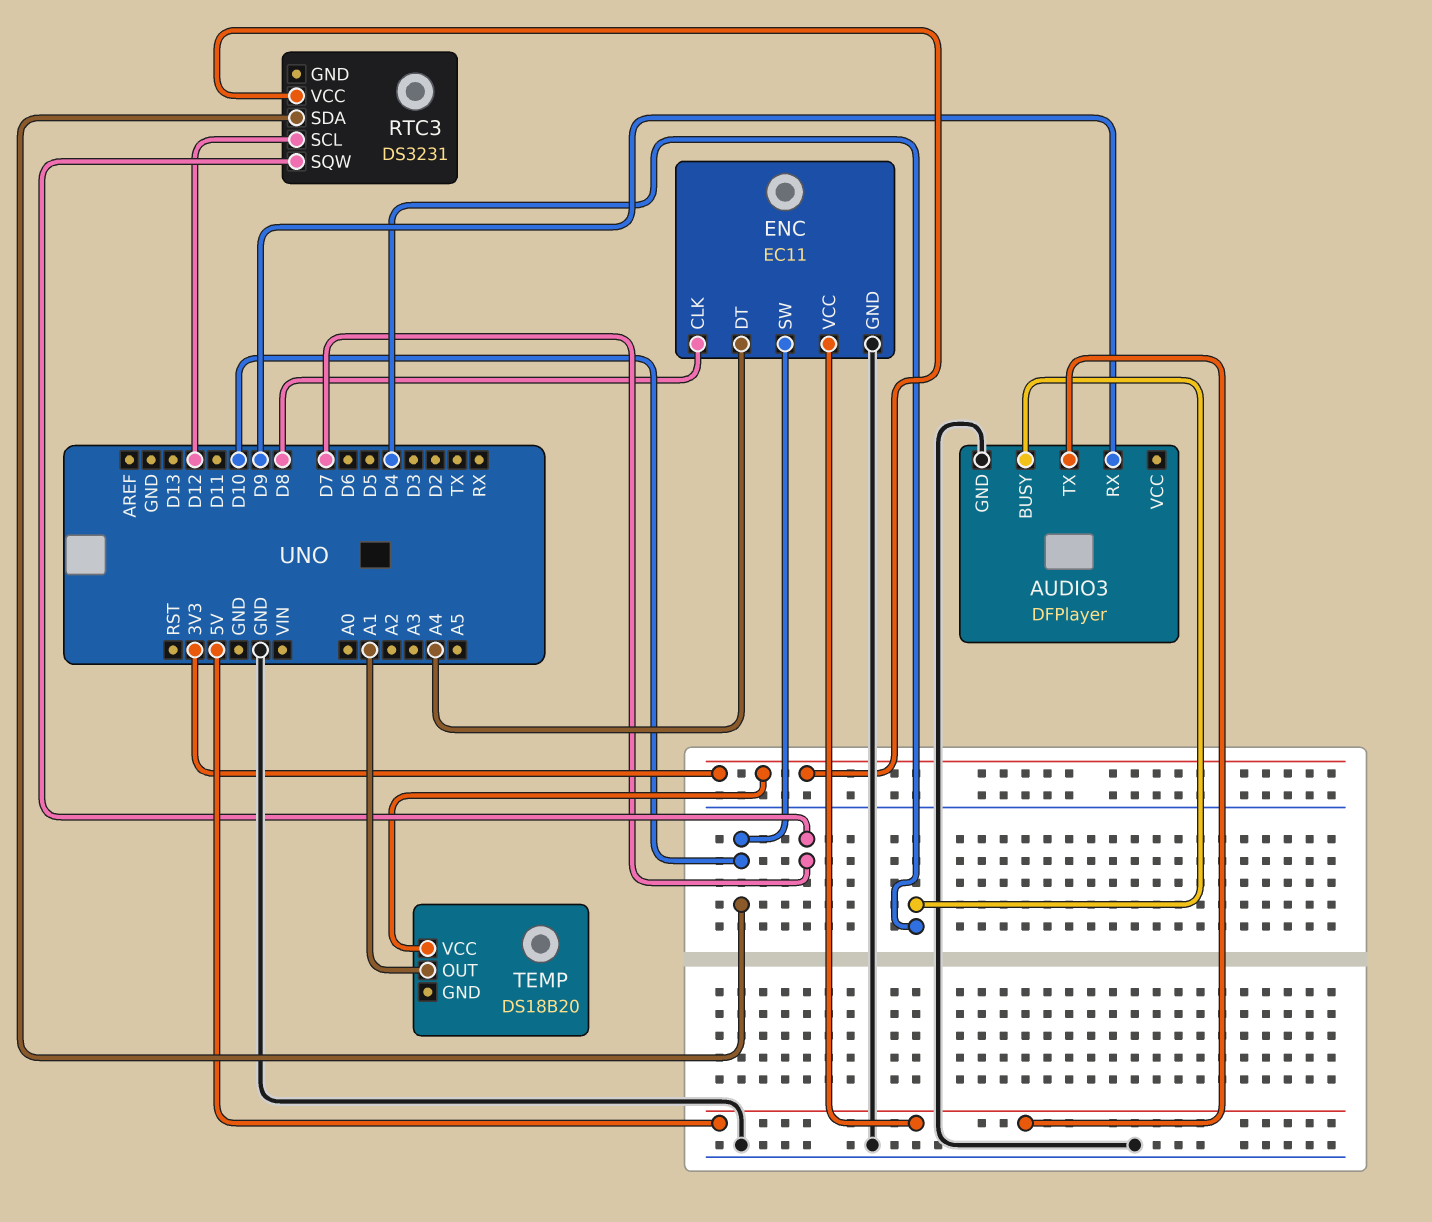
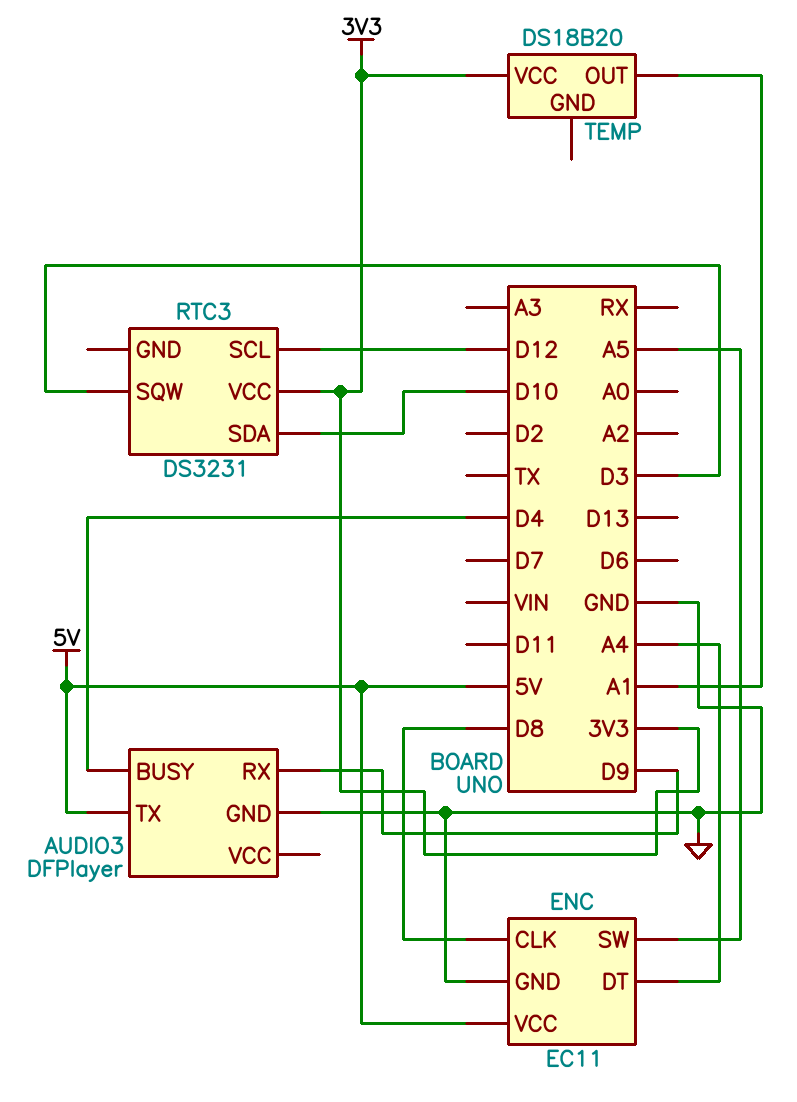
ENC pin SW: D10 -> A5
RTC3 pin SQW: D7 -> D3

